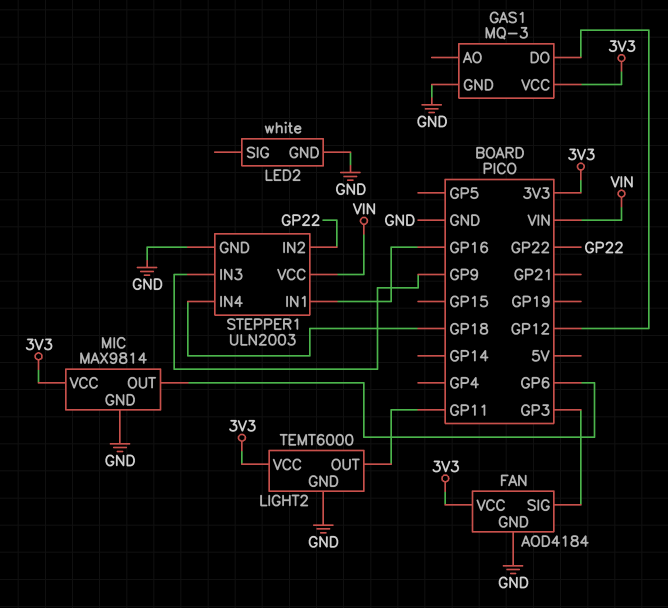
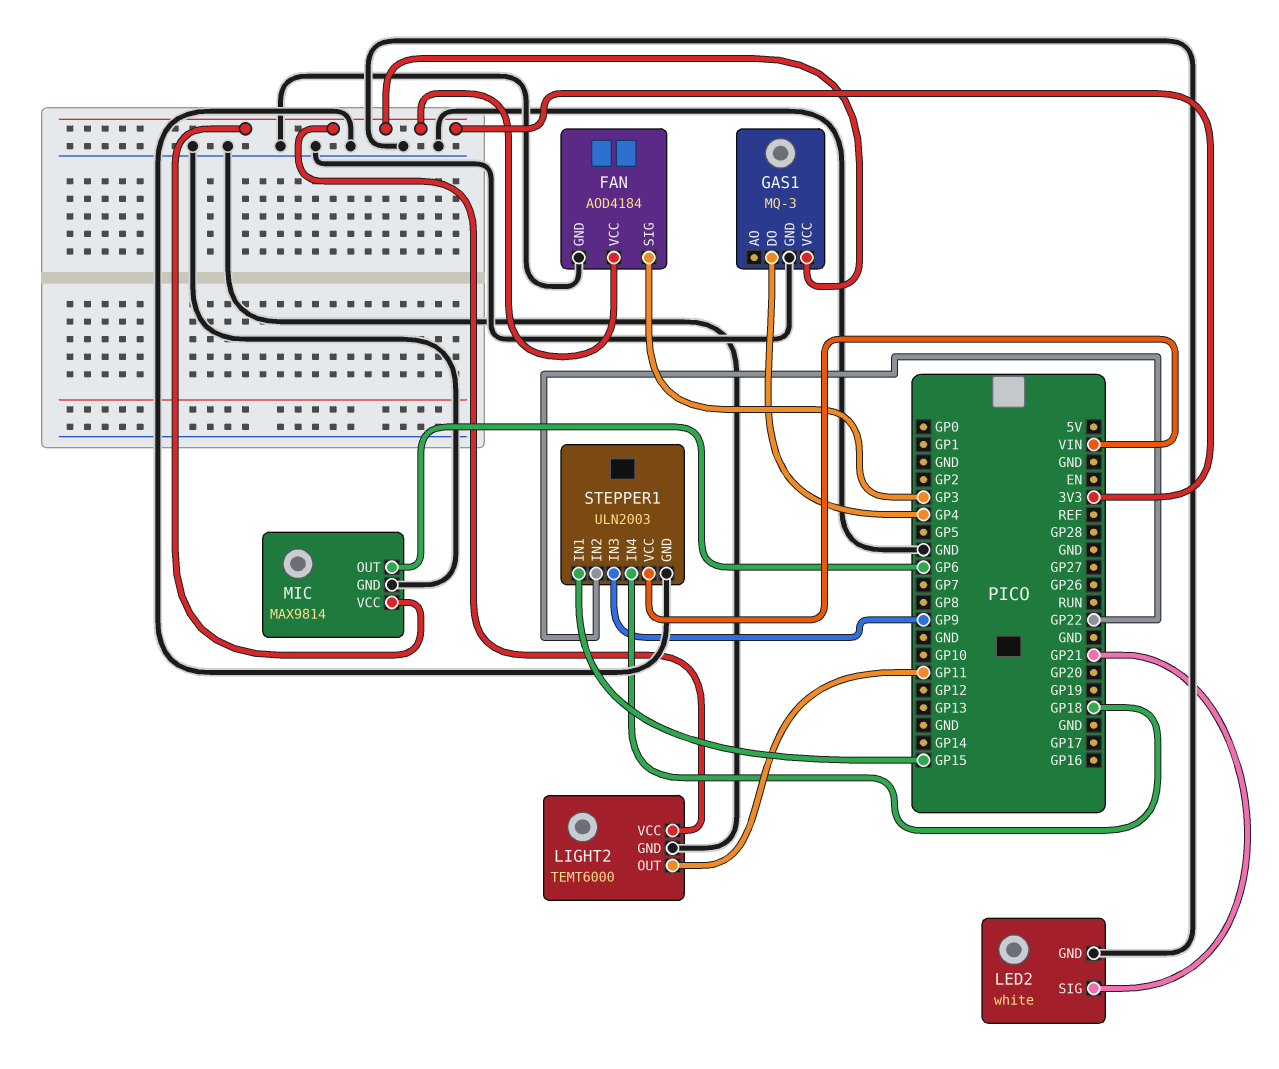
GAS1 pin DO: GP12 -> GP4
LED2 pin SIG: none -> GP21
STEPPER1 pin IN1: GP16 -> GP15

